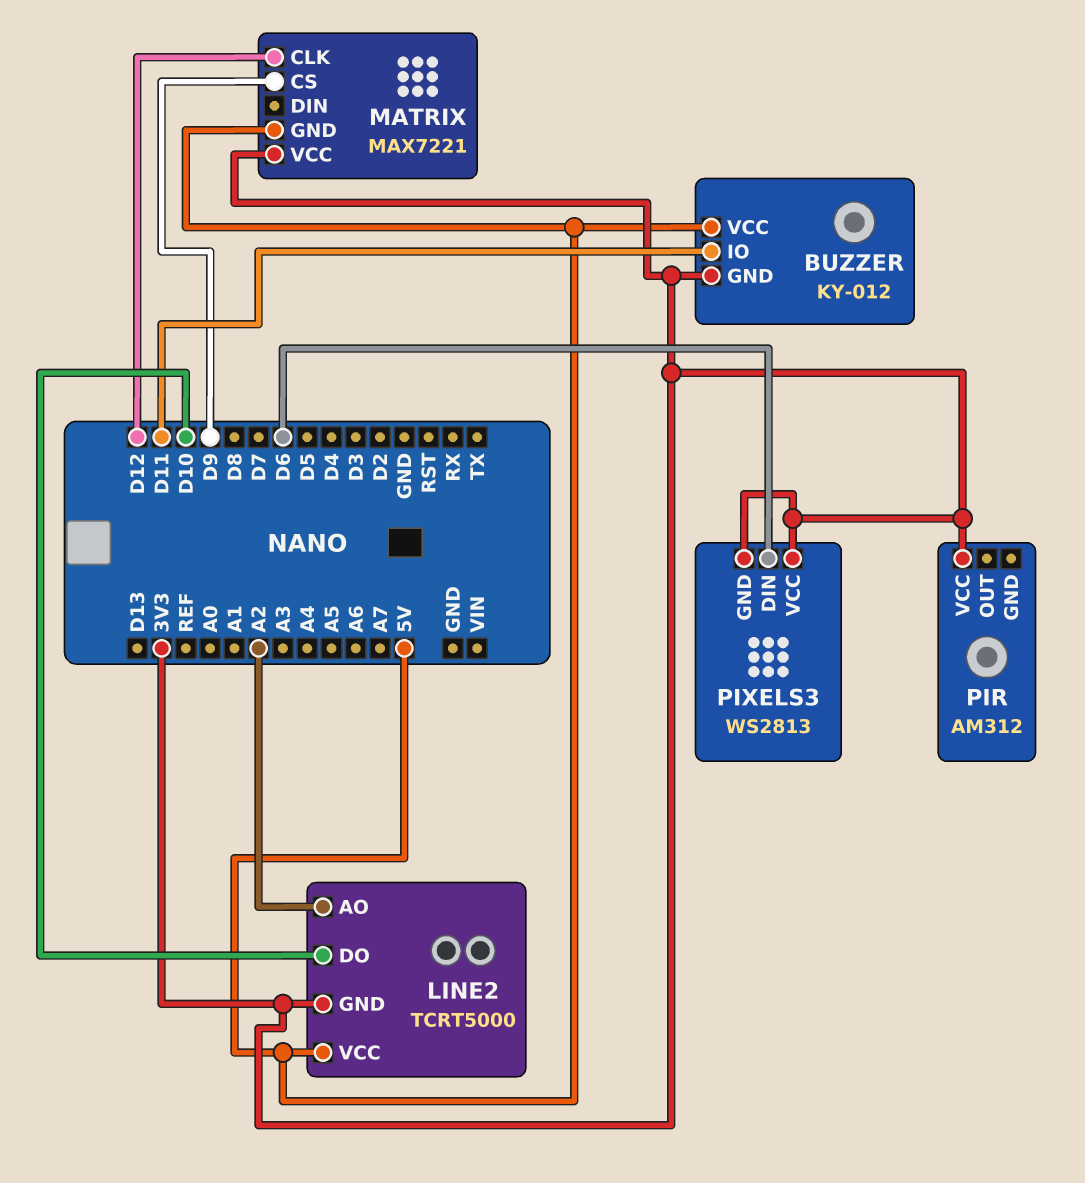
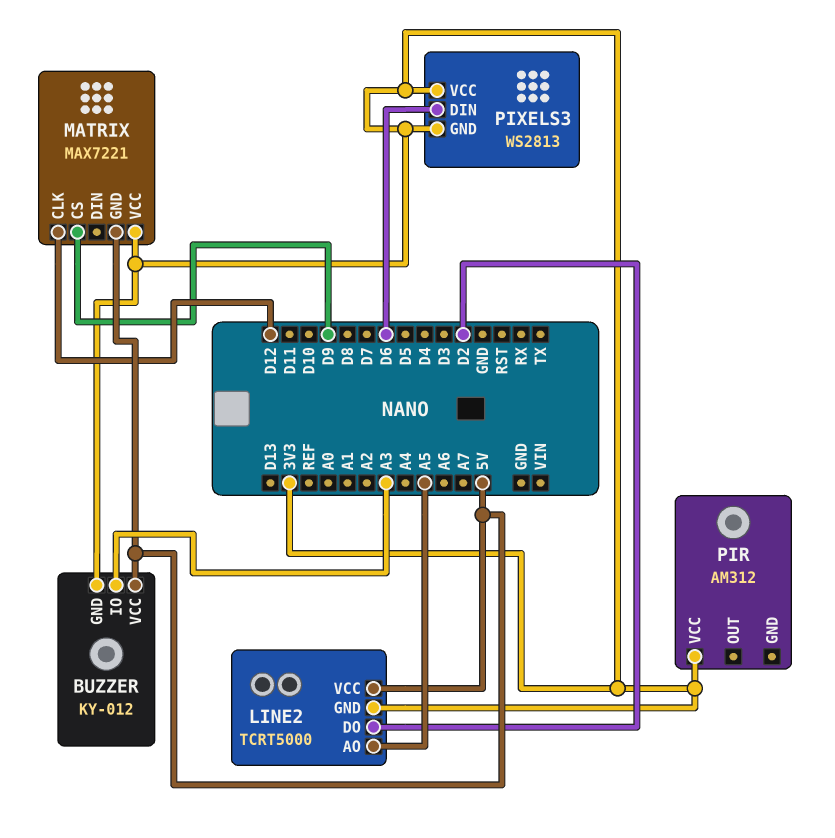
BUZZER pin IO: D11 -> A3
LINE2 pin AO: A2 -> A5
LINE2 pin DO: D10 -> D2

